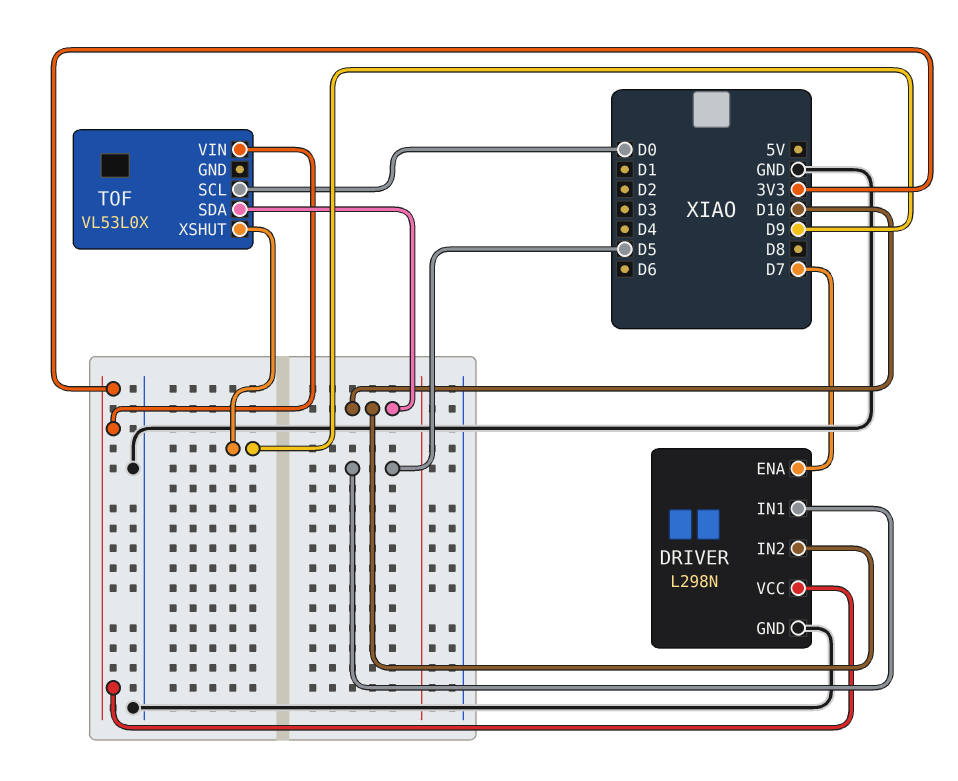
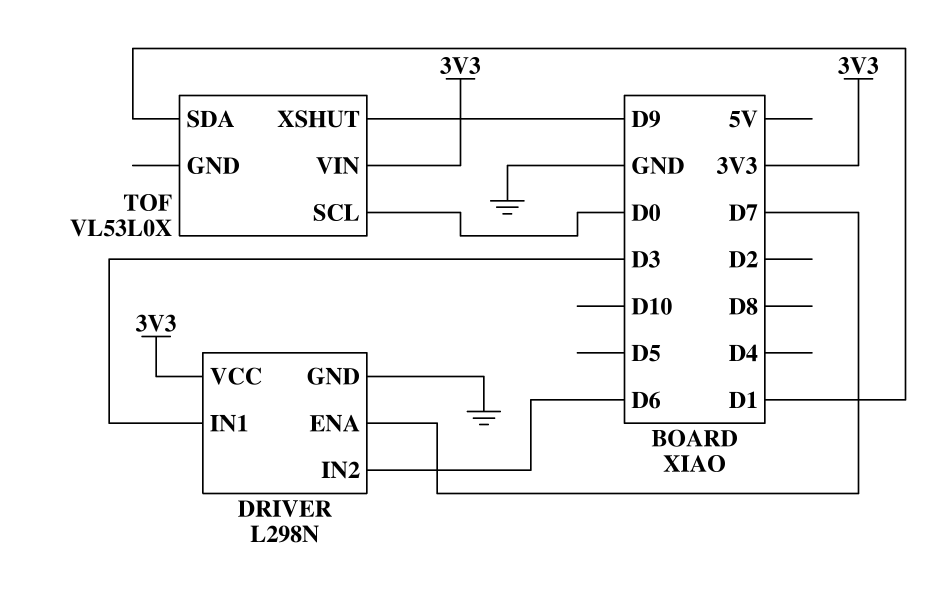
DRIVER pin IN1: D5 -> D3
DRIVER pin IN2: D10 -> D6
TOF pin SDA: D10 -> D1

